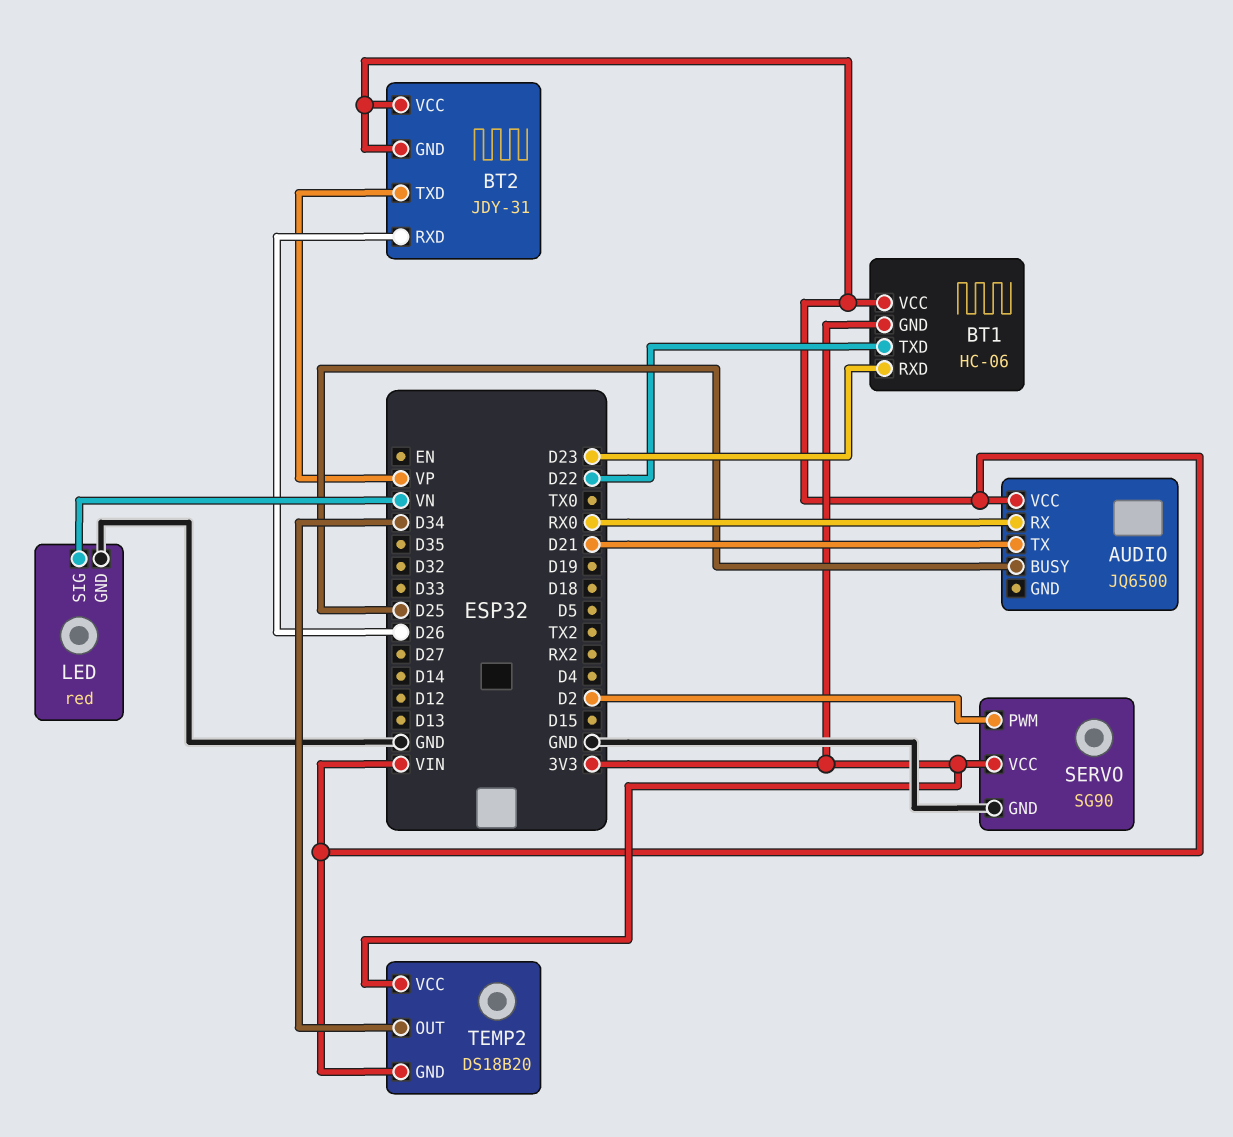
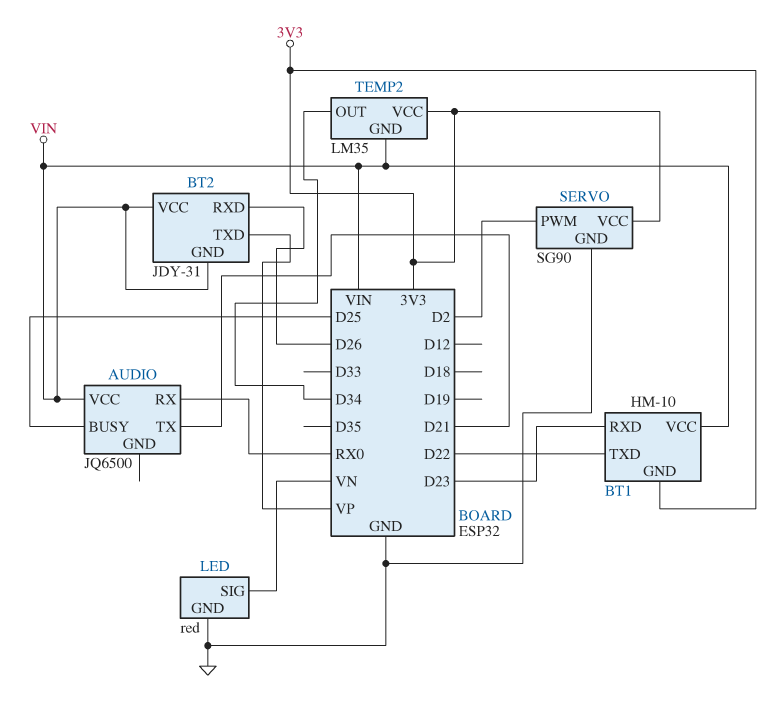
BT1: HC-06 -> HM-10
TEMP2: DS18B20 -> LM35

